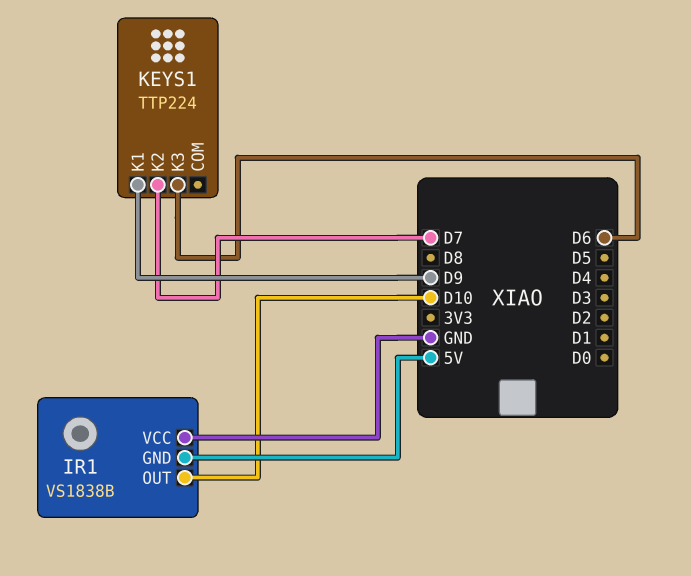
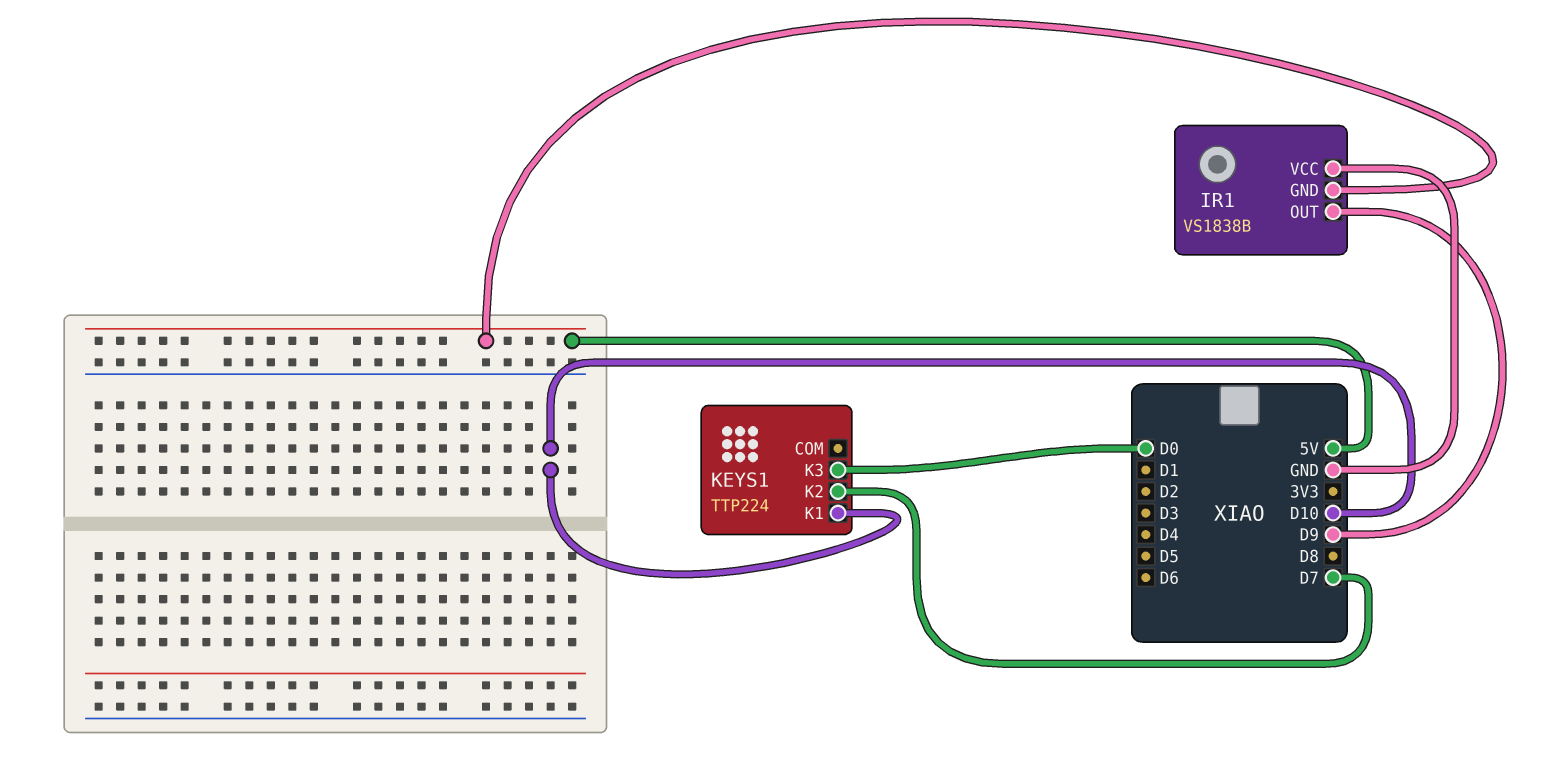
IR1 pin OUT: D10 -> D9
KEYS1 pin K1: D9 -> D10
KEYS1 pin K3: D6 -> D0

